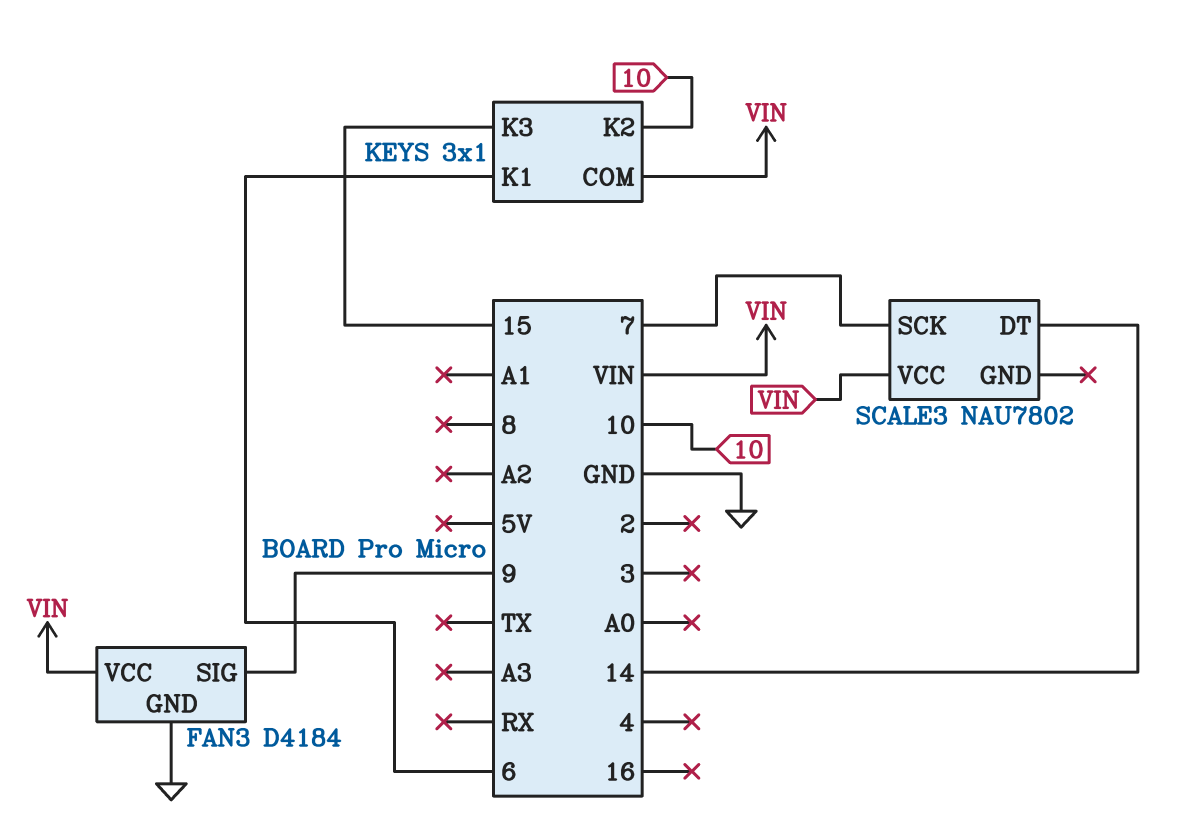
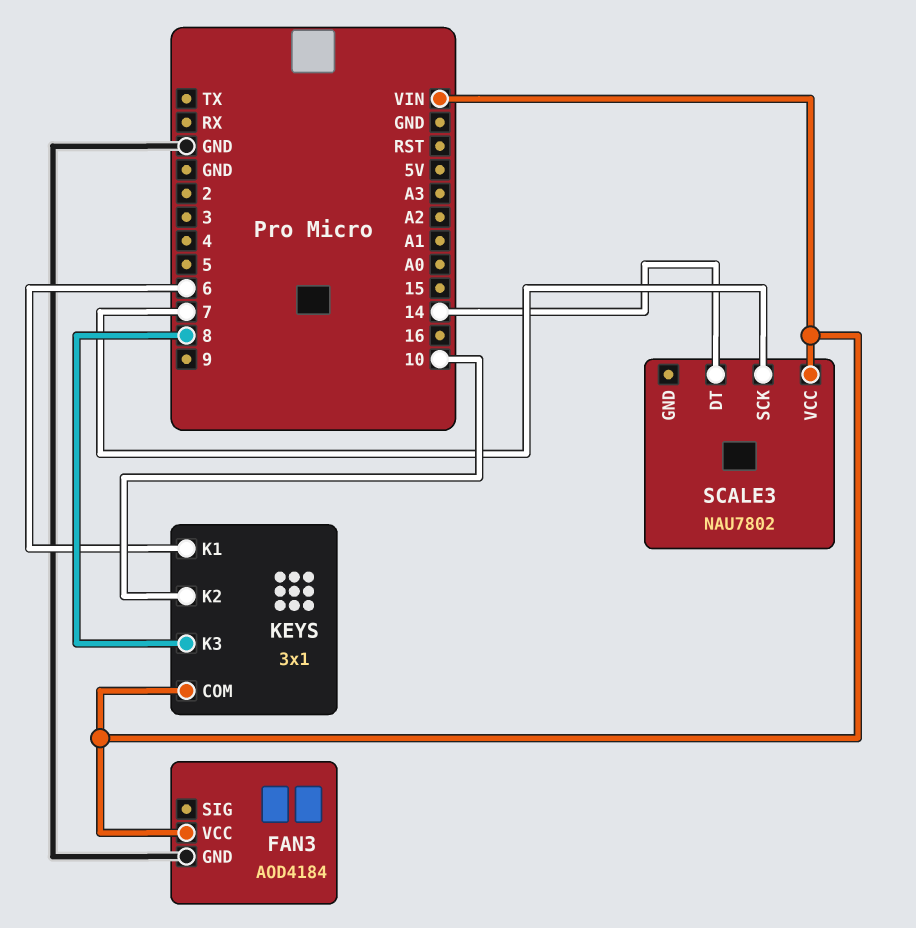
FAN3: D4184 -> AOD4184
FAN3 pin SIG: 9 -> none
KEYS pin K3: 15 -> 8

